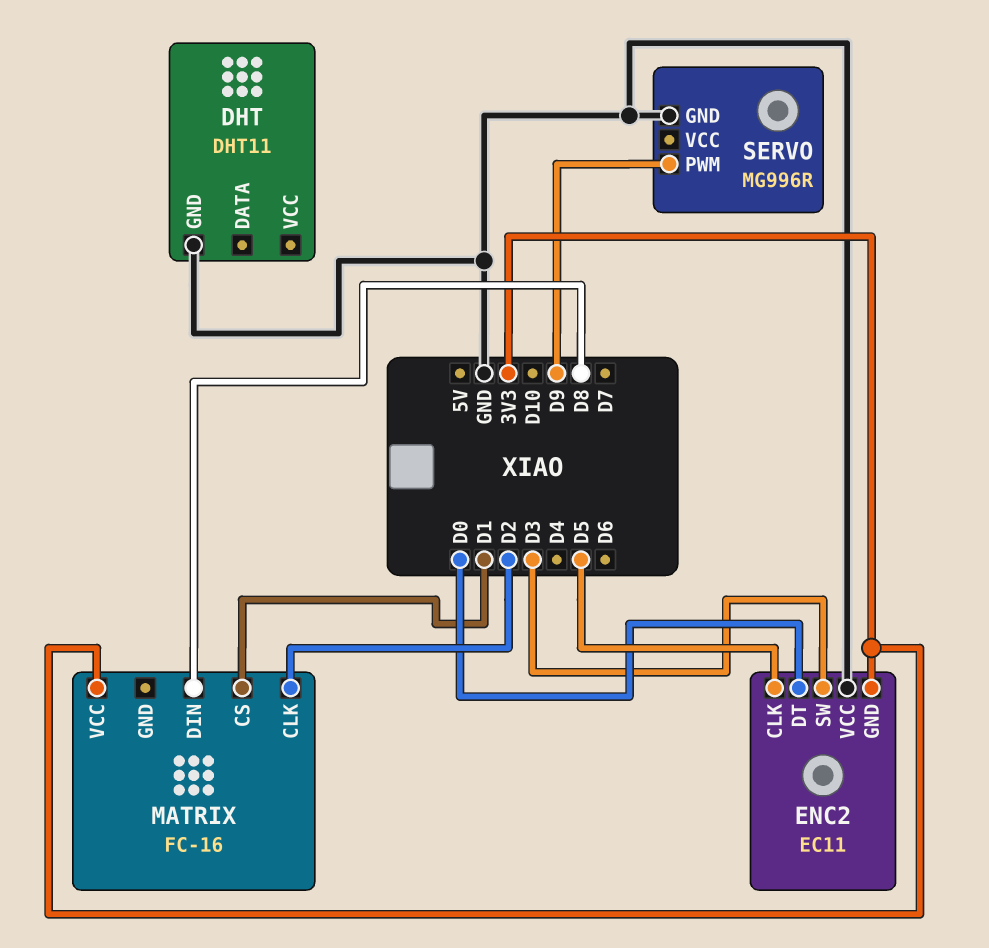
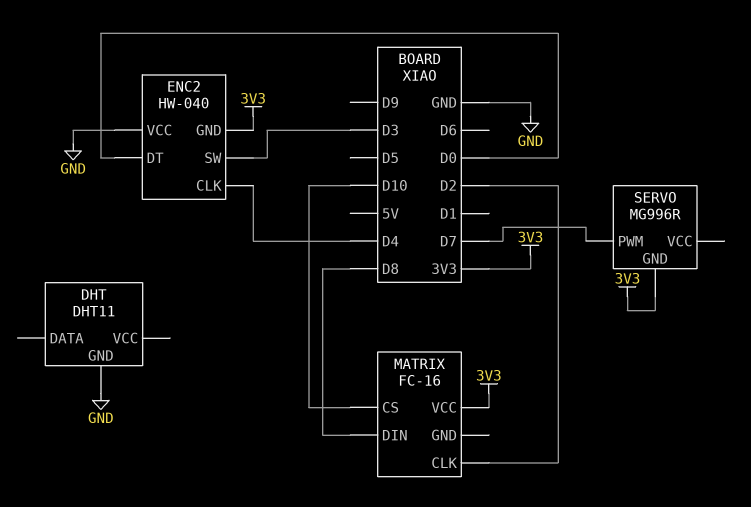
ENC2: EC11 -> HW-040
ENC2 pin CLK: D5 -> D4
MATRIX pin CS: D1 -> D10
SERVO pin GND: GND -> 3V3
SERVO pin PWM: D9 -> D7

